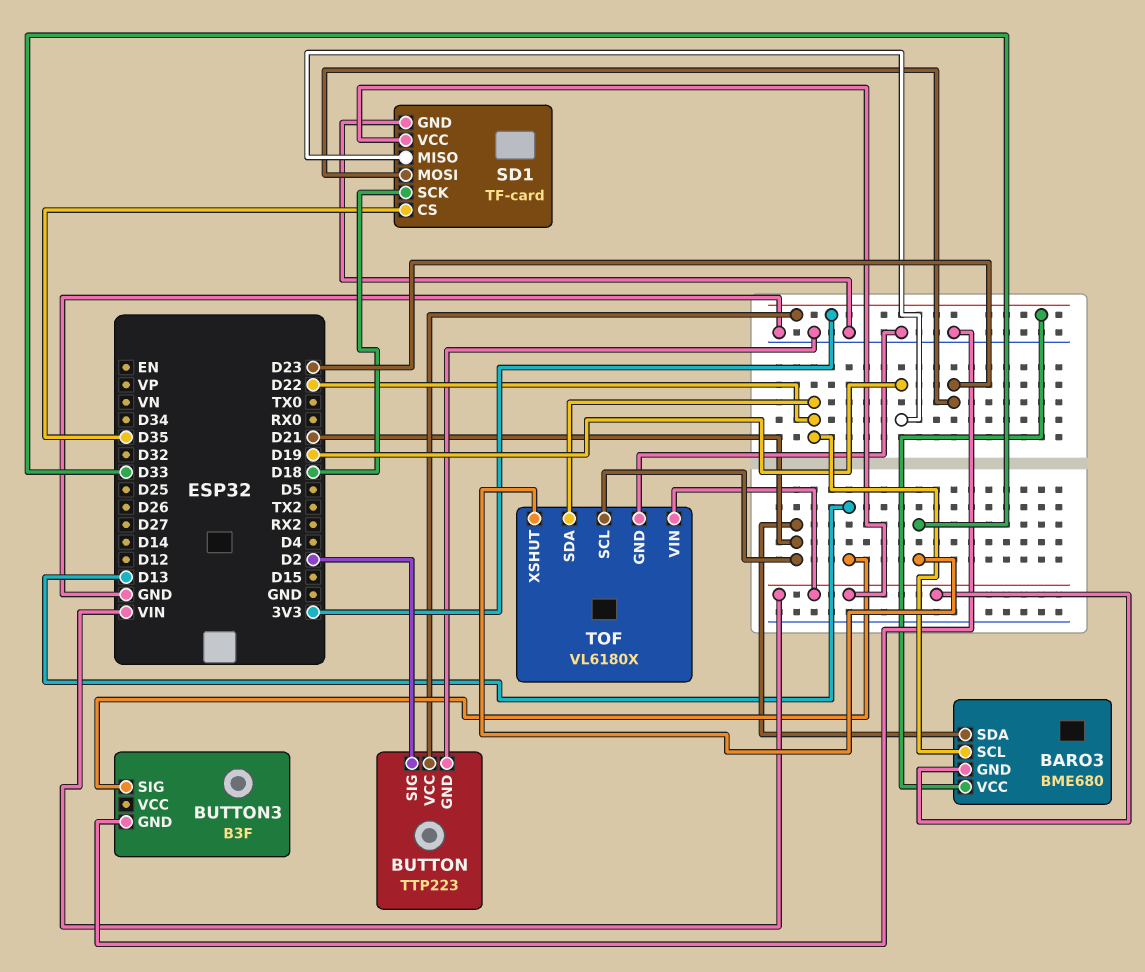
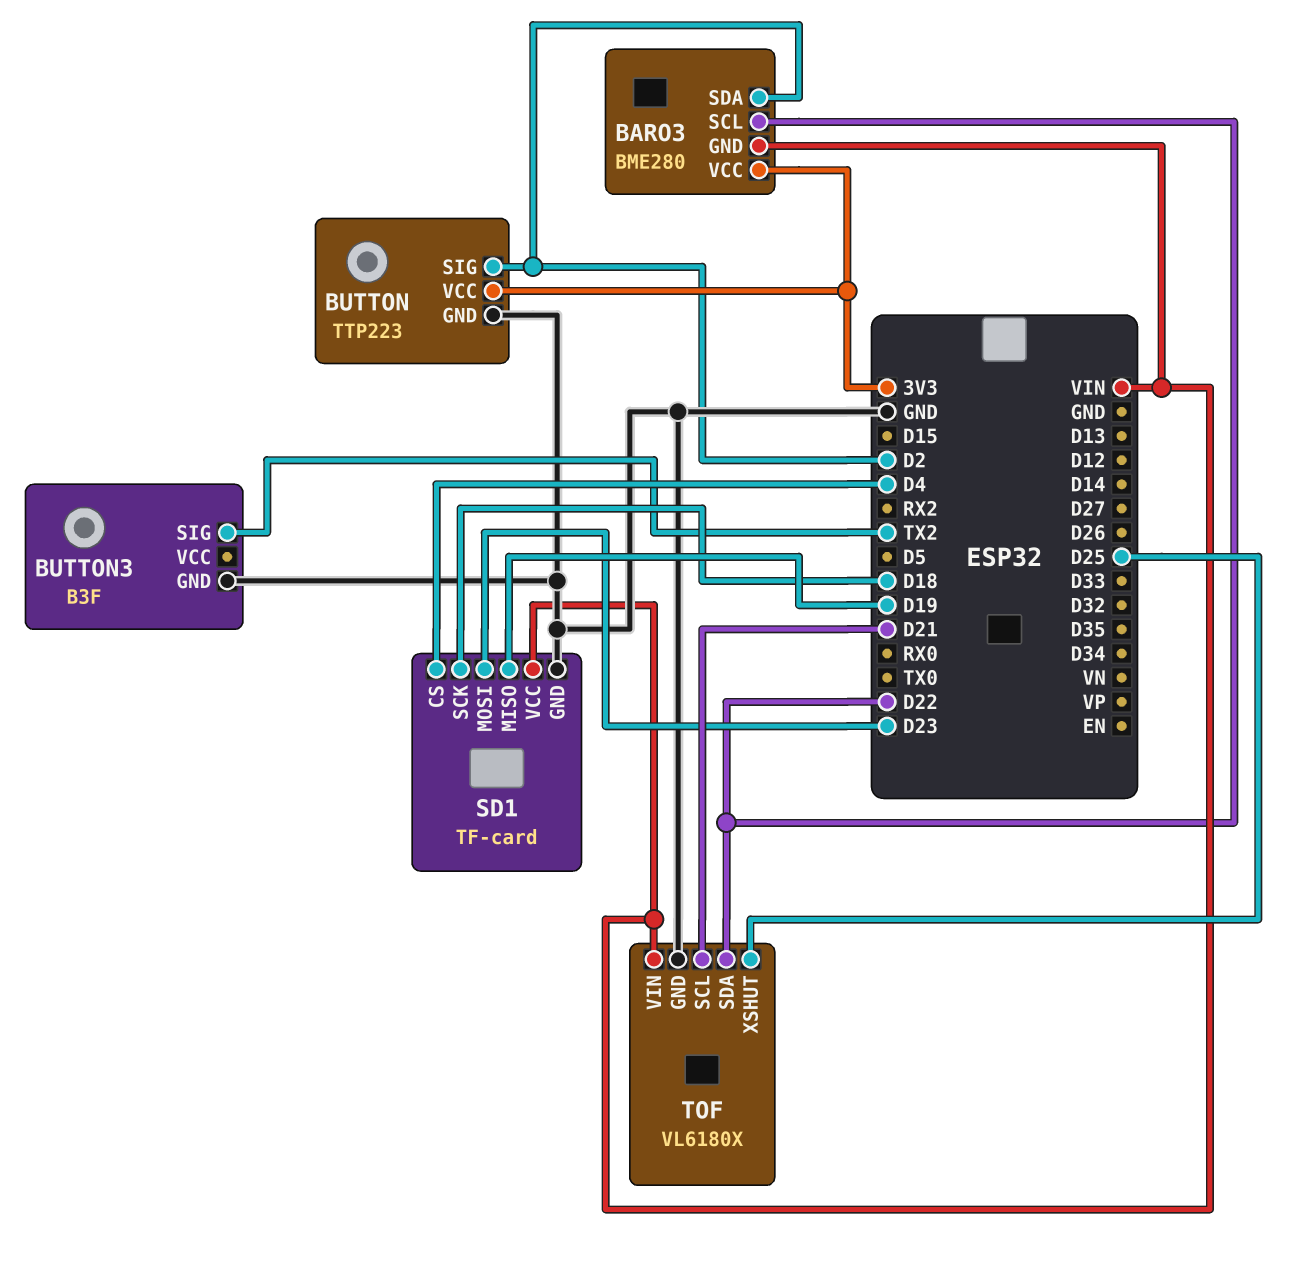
BARO3: BME680 -> BME280
BARO3 pin SDA: D21 -> D2
BUTTON3 pin SIG: D13 -> TX2
SD1 pin CS: D35 -> D4
TOF pin XSHUT: D33 -> D25

